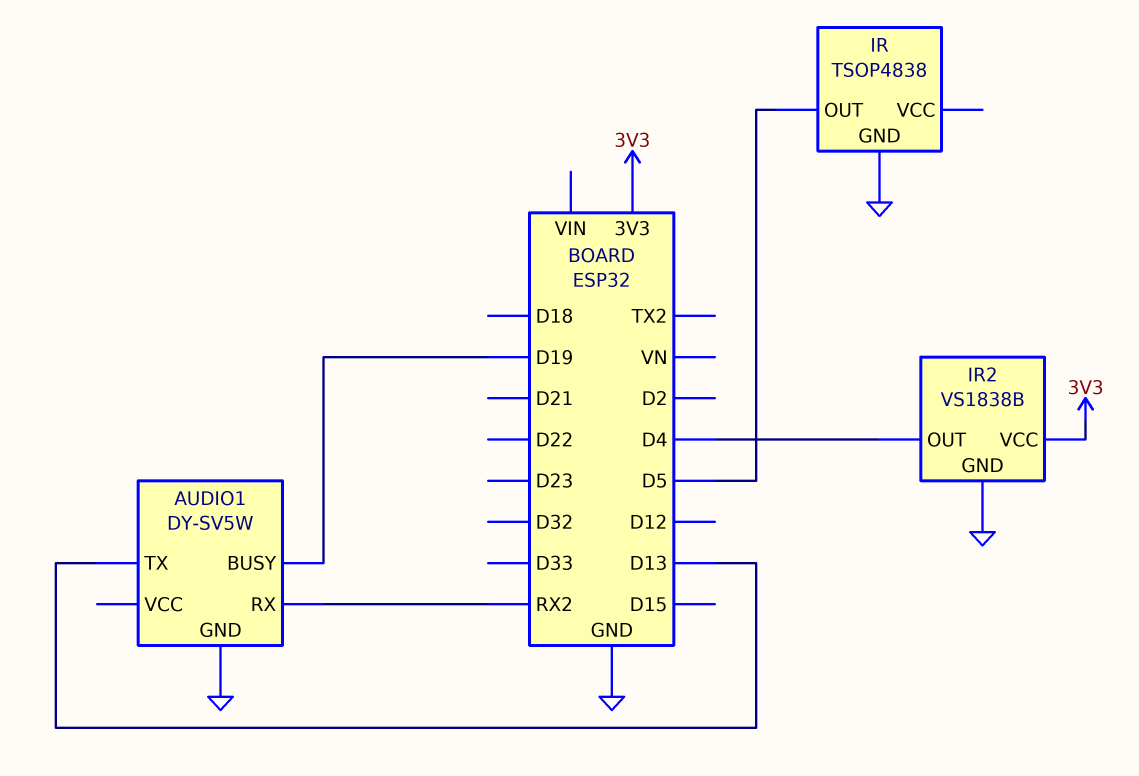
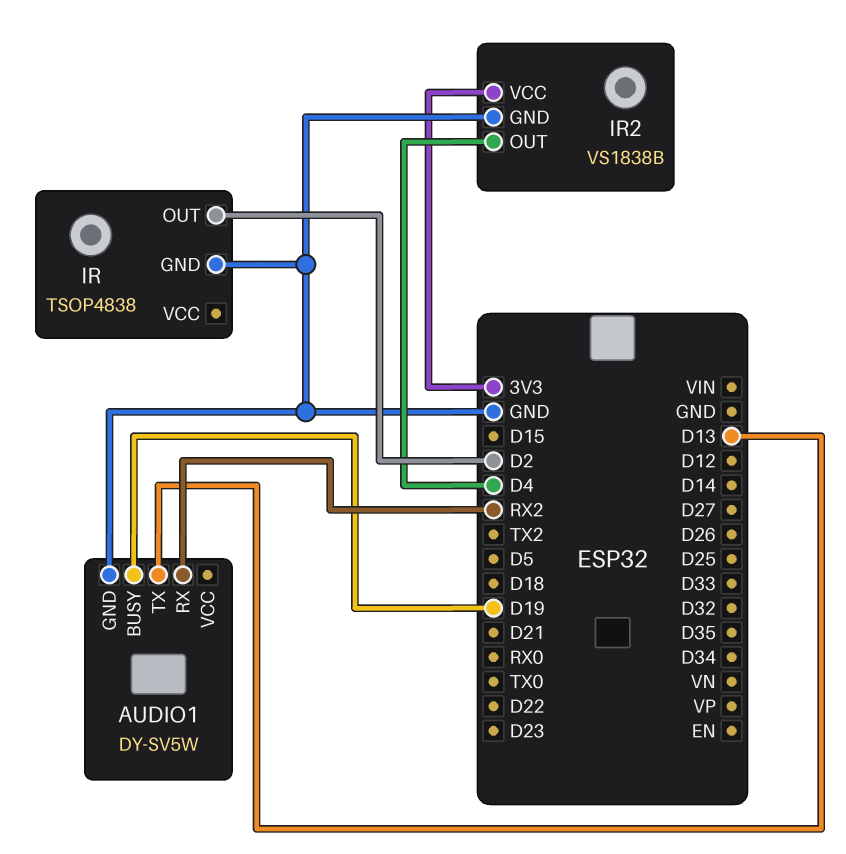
IR pin OUT: D5 -> D2

